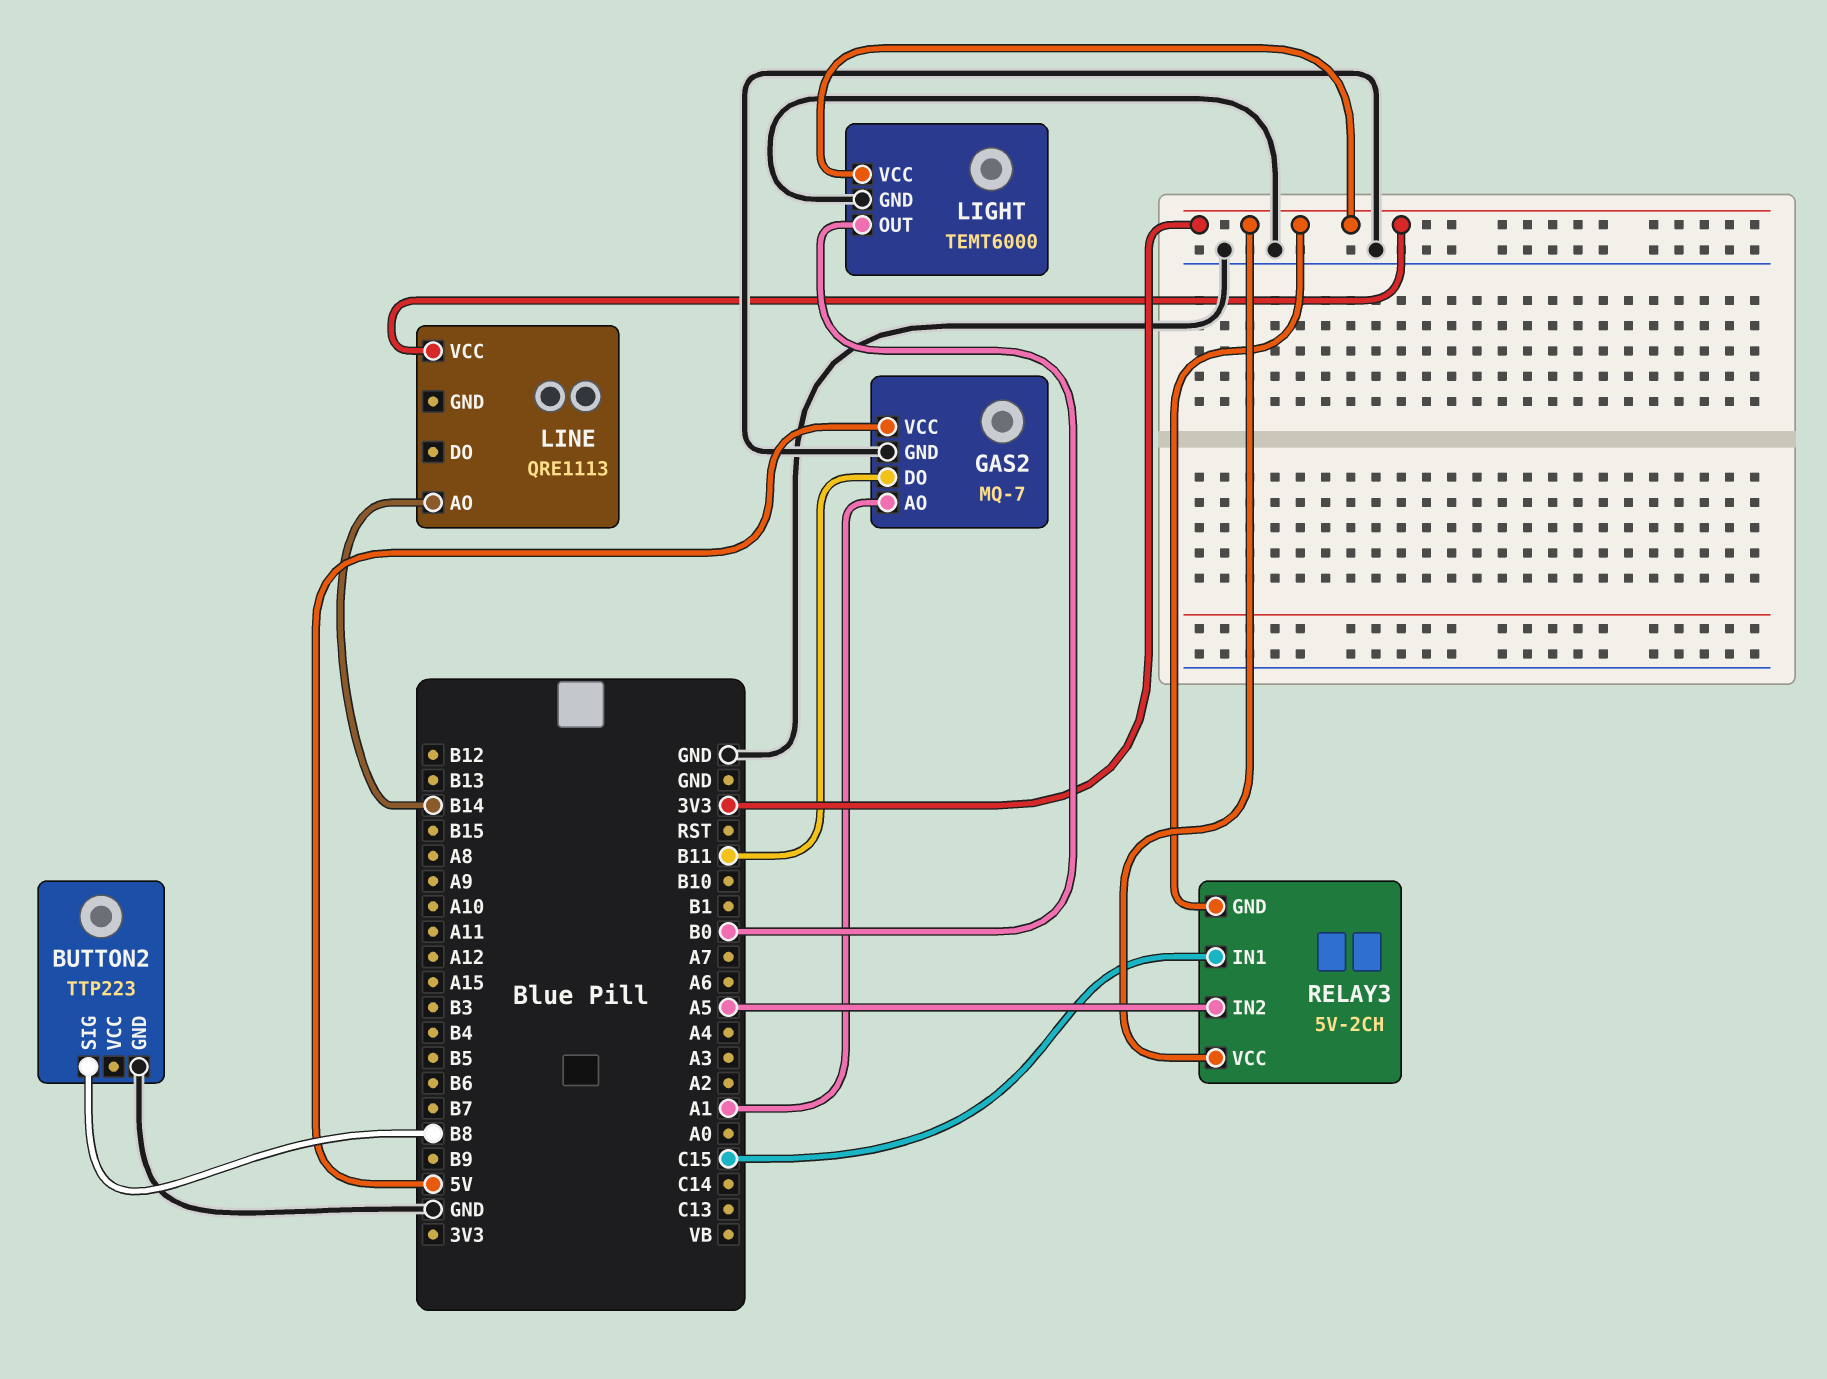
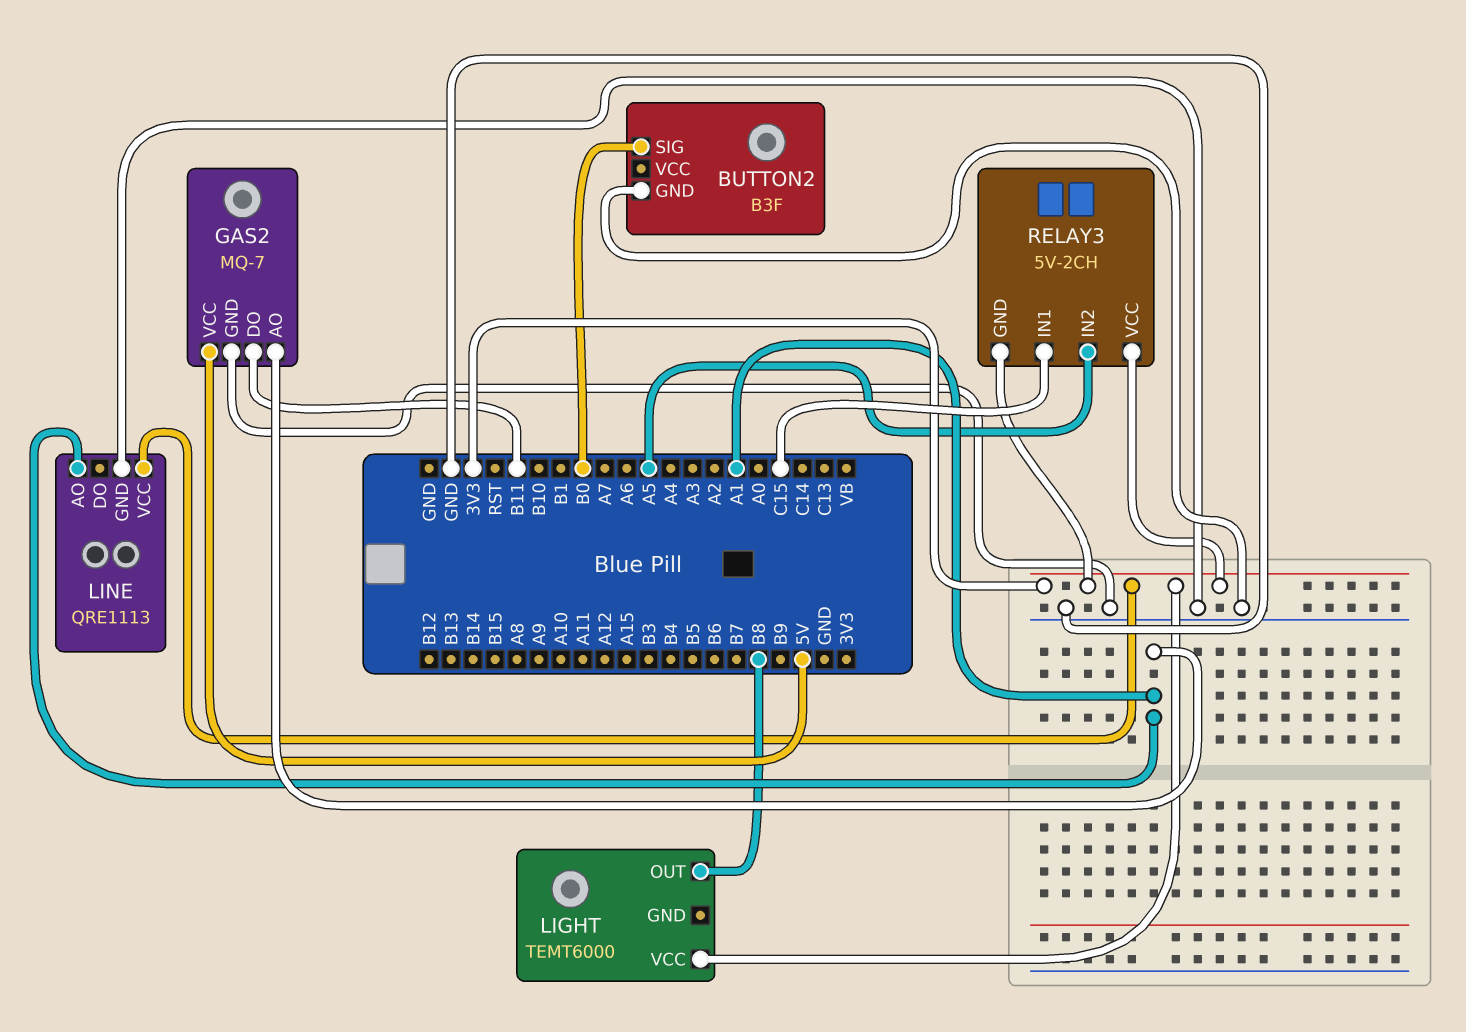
BUTTON2: TTP223 -> B3F
BUTTON2 pin SIG: B8 -> B0
LIGHT pin GND: GND -> none
LIGHT pin OUT: B0 -> B8
LINE pin AO: B14 -> A1
LINE pin GND: none -> GND

